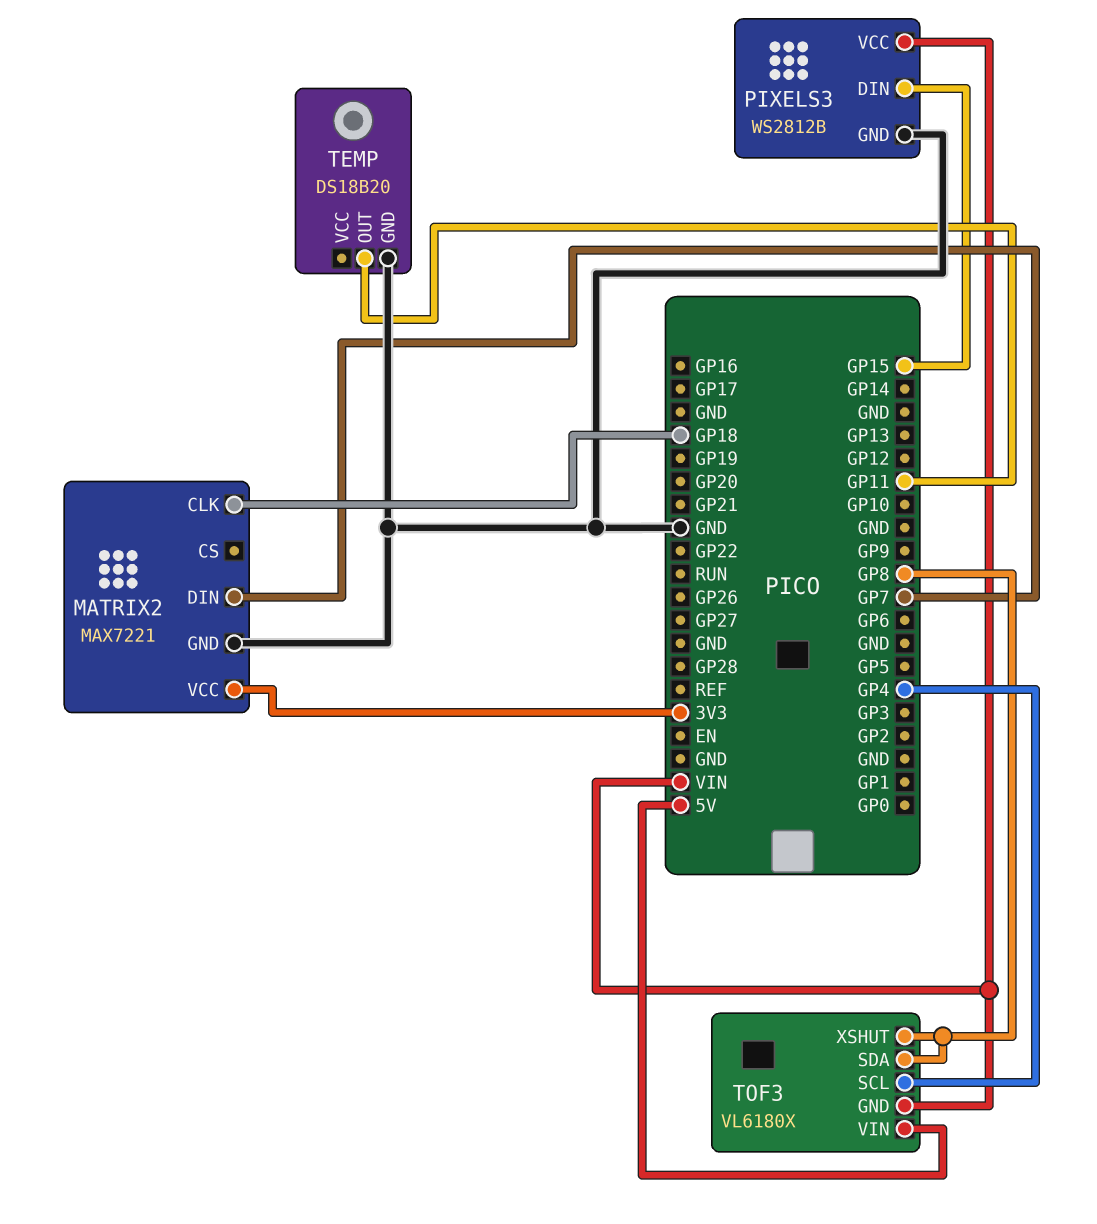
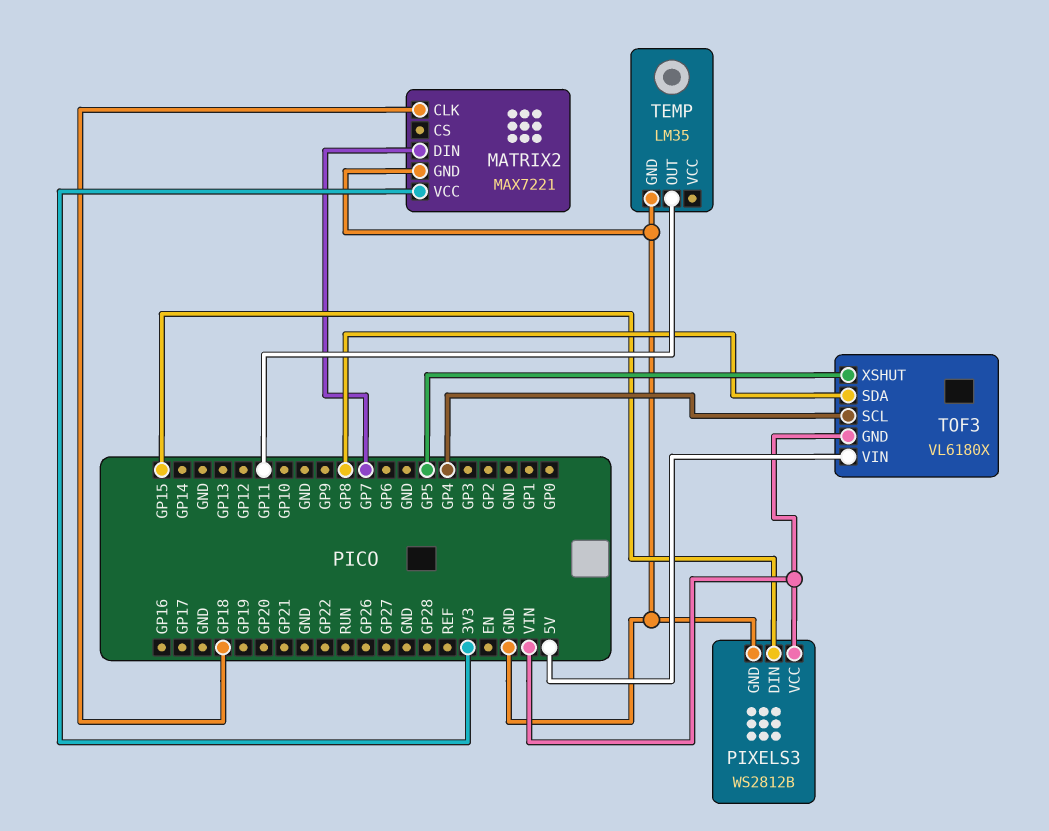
TEMP: DS18B20 -> LM35
TOF3 pin XSHUT: GP8 -> GP5

